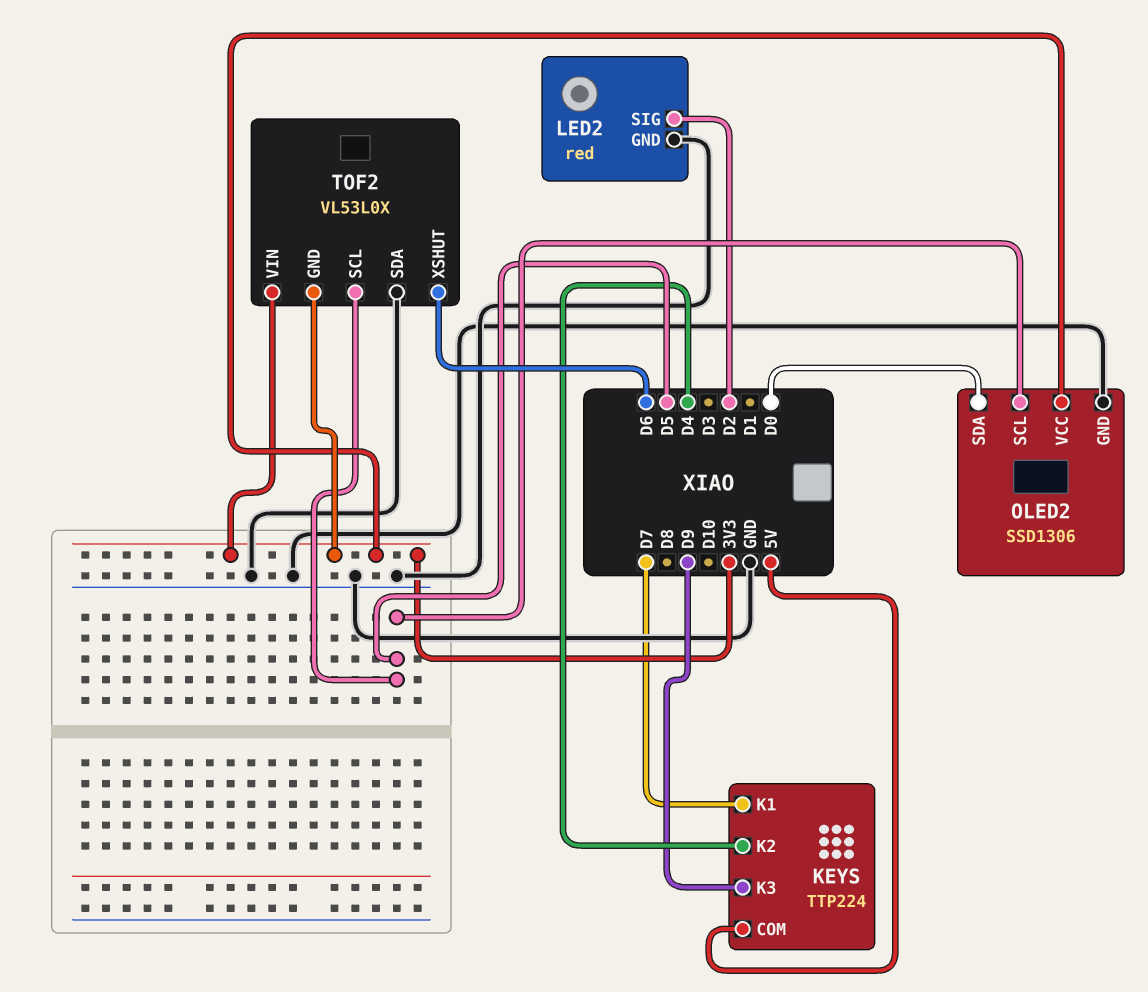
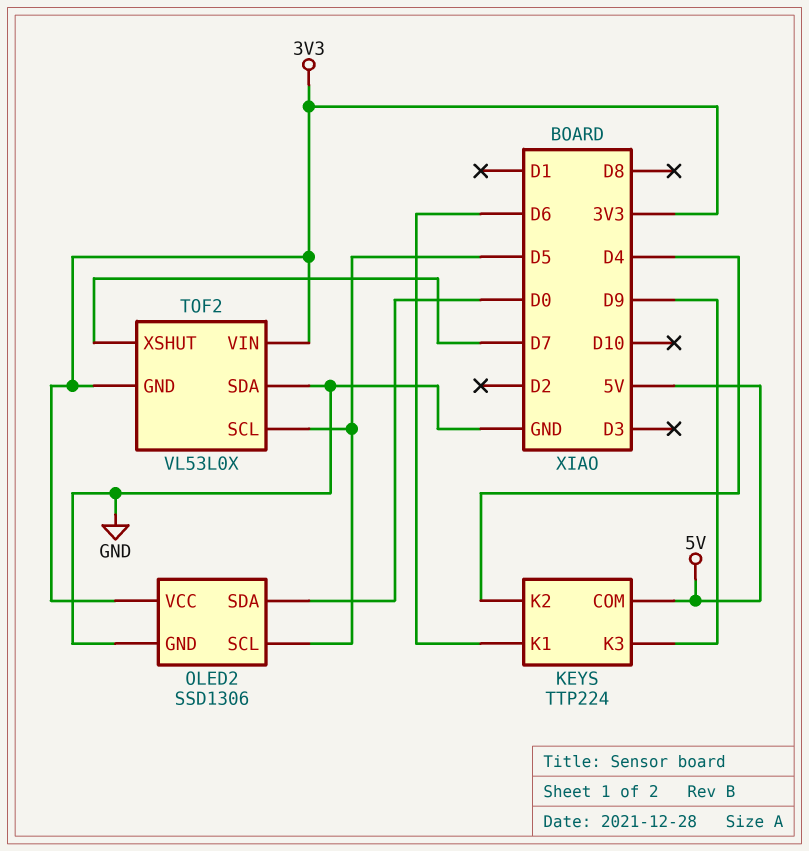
KEYS pin K1: D7 -> D6
LED2: red -> none
LED2 pin GND: GND -> none
LED2 pin SIG: D2 -> none
TOF2 pin XSHUT: D6 -> D7

